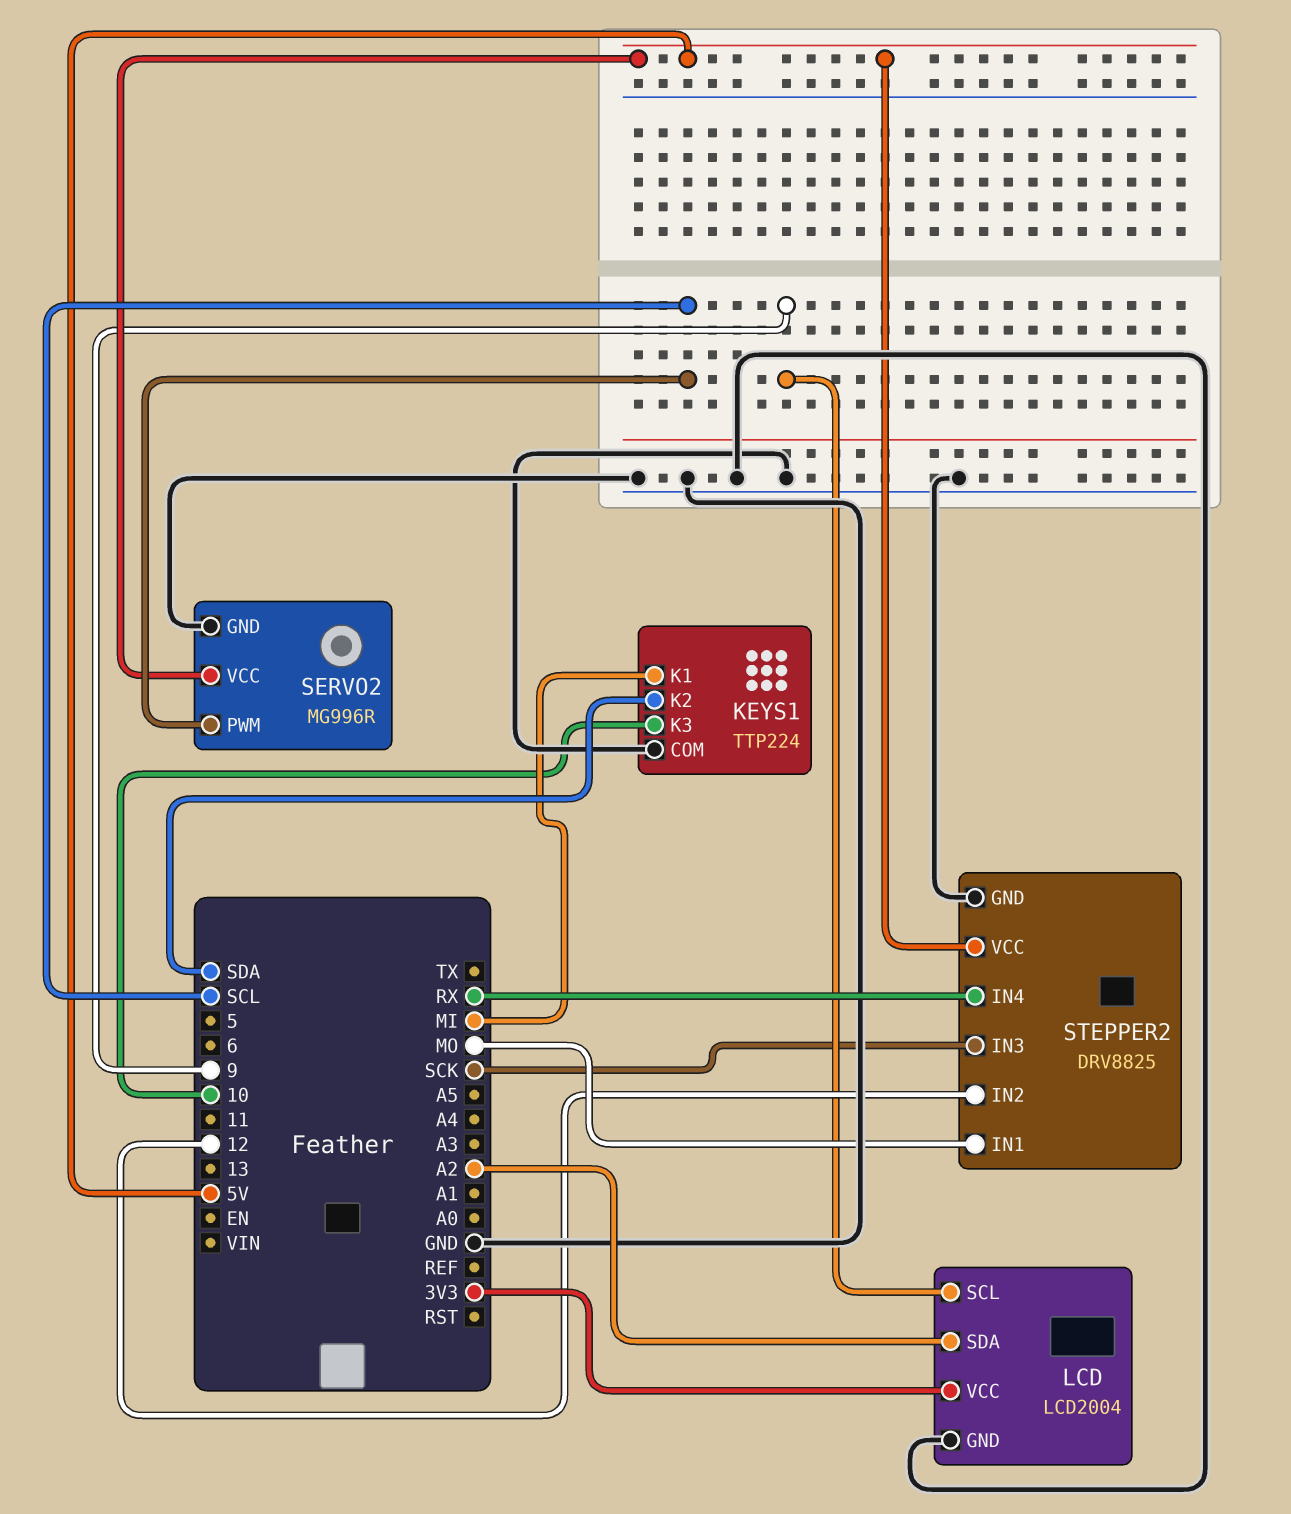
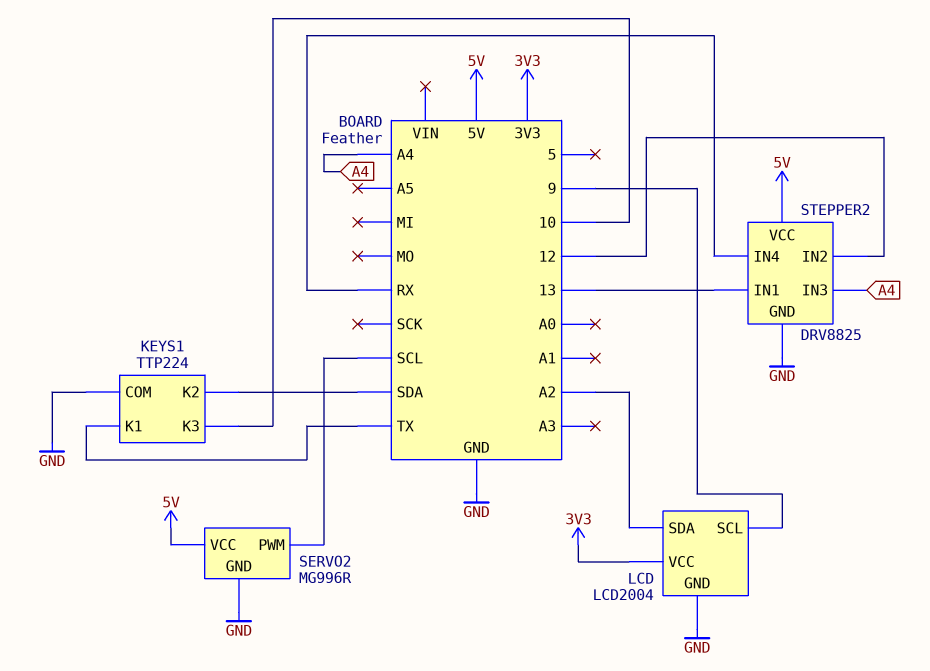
KEYS1 pin K1: MI -> TX
STEPPER2 pin IN1: MO -> 13
STEPPER2 pin IN3: SCK -> A4

